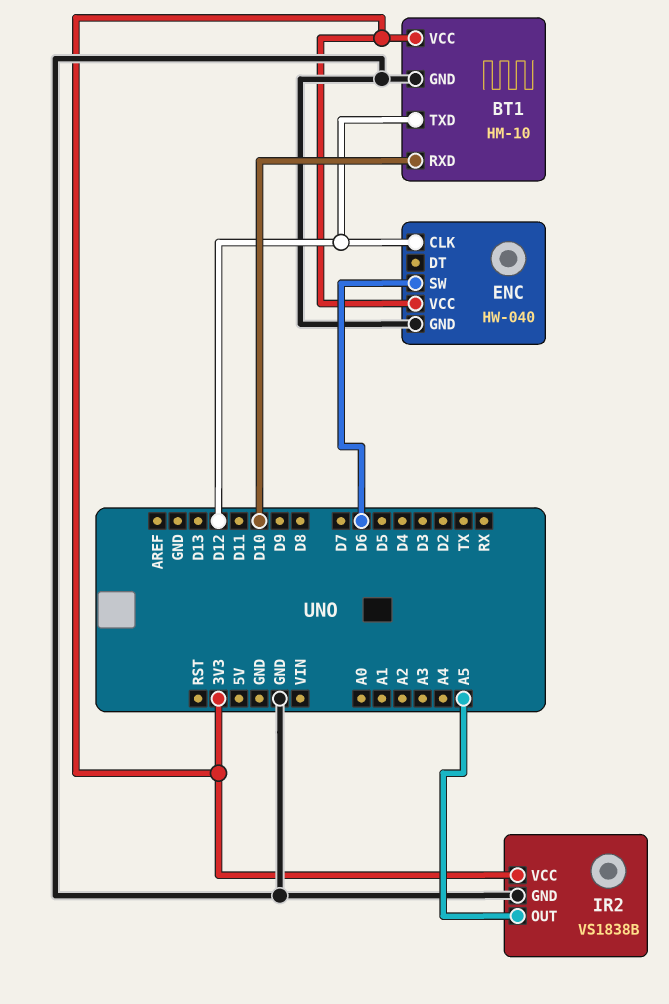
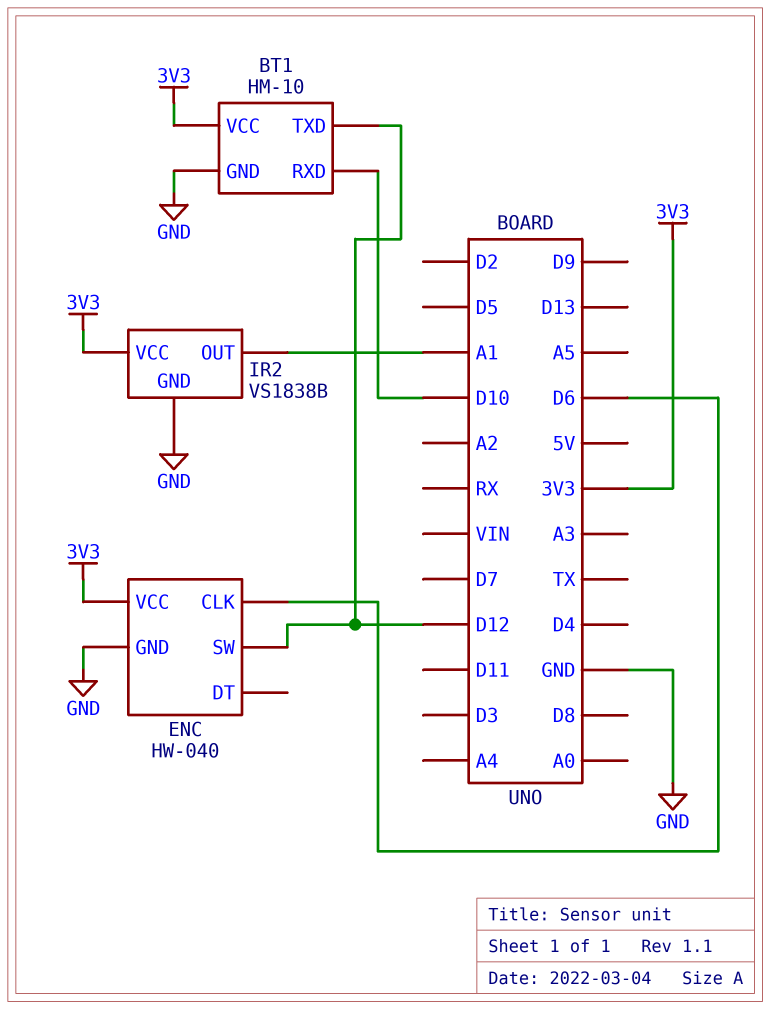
ENC pin CLK: D12 -> D6
ENC pin SW: D6 -> D12
IR2 pin OUT: A5 -> A1

